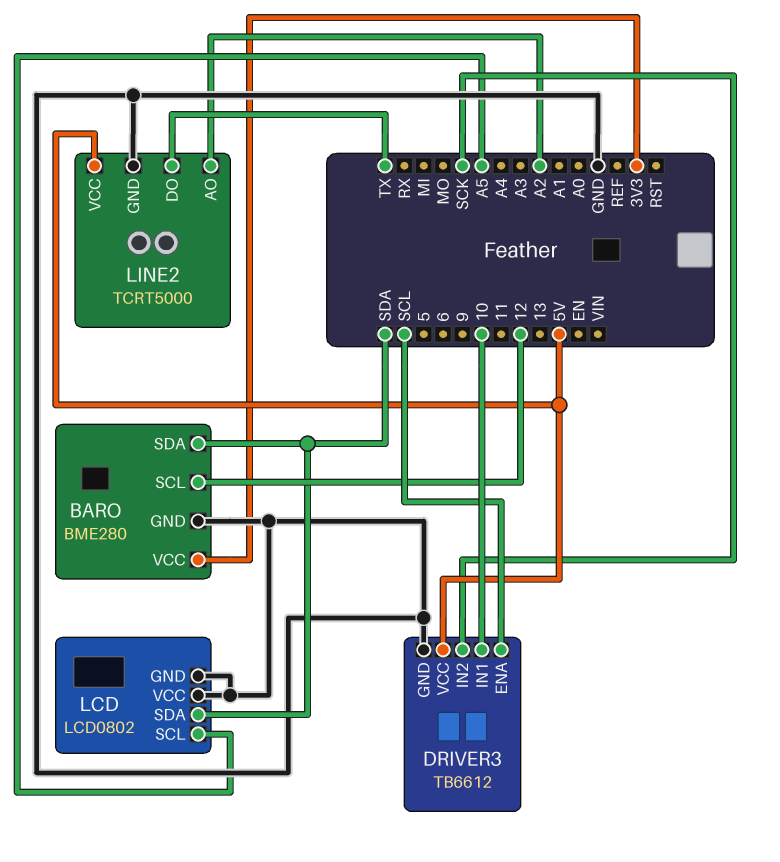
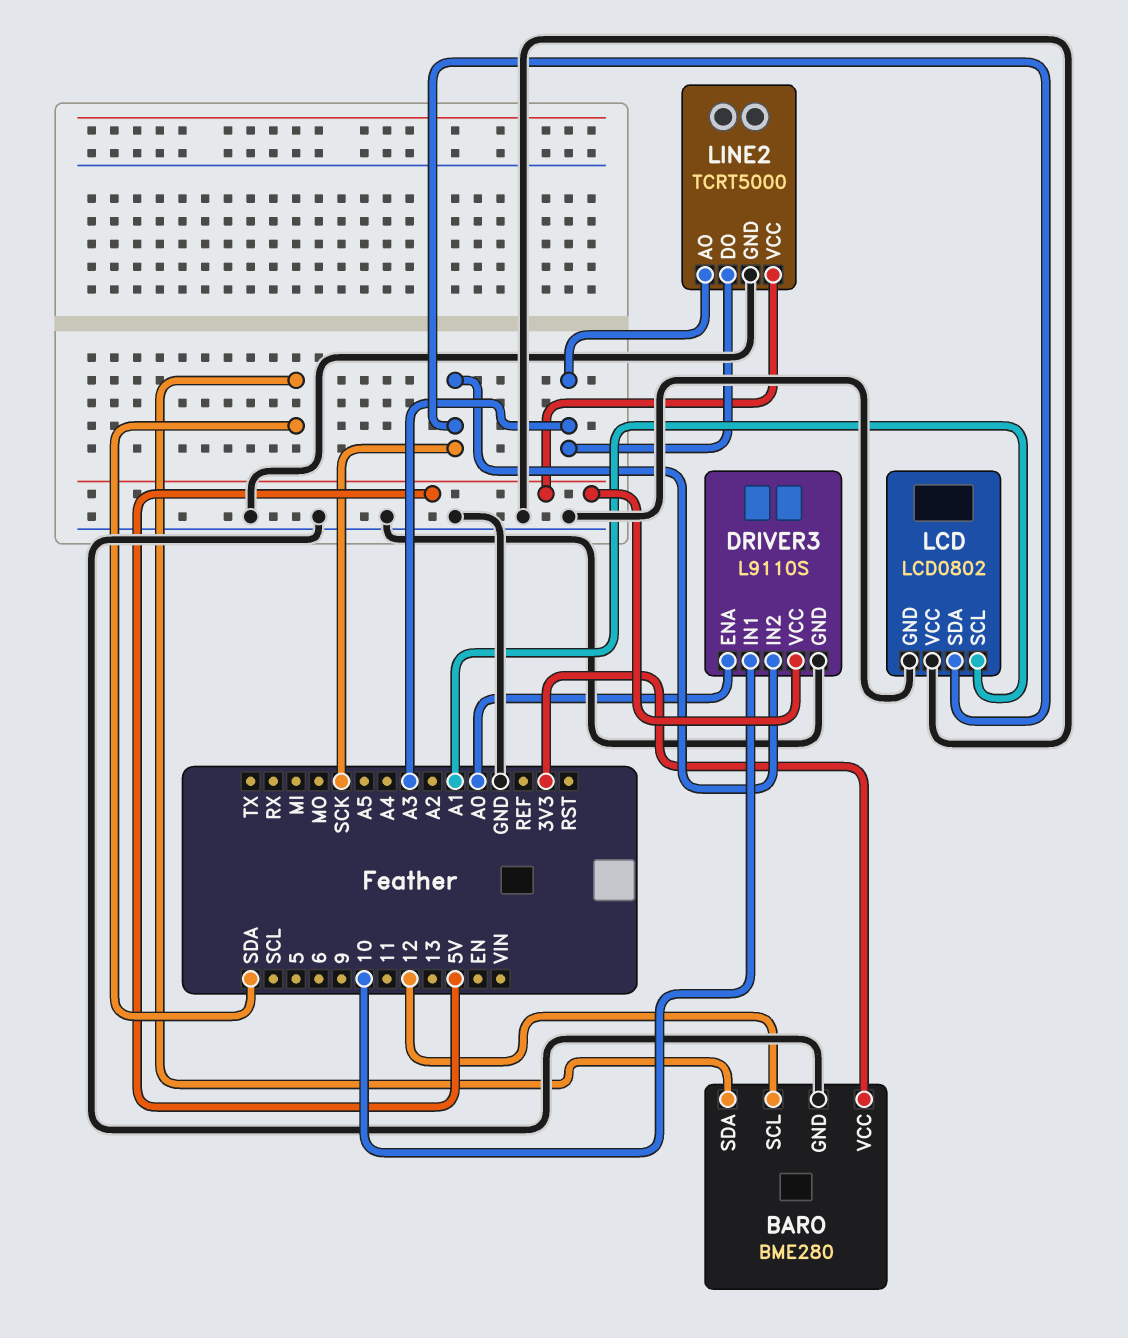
DRIVER3: TB6612 -> L9110S
DRIVER3 pin ENA: SCL -> A0
LCD pin SCL: A5 -> A1
LCD pin SDA: SDA -> SCK
LINE2 pin AO: A2 -> A3
LINE2 pin DO: TX -> A3

